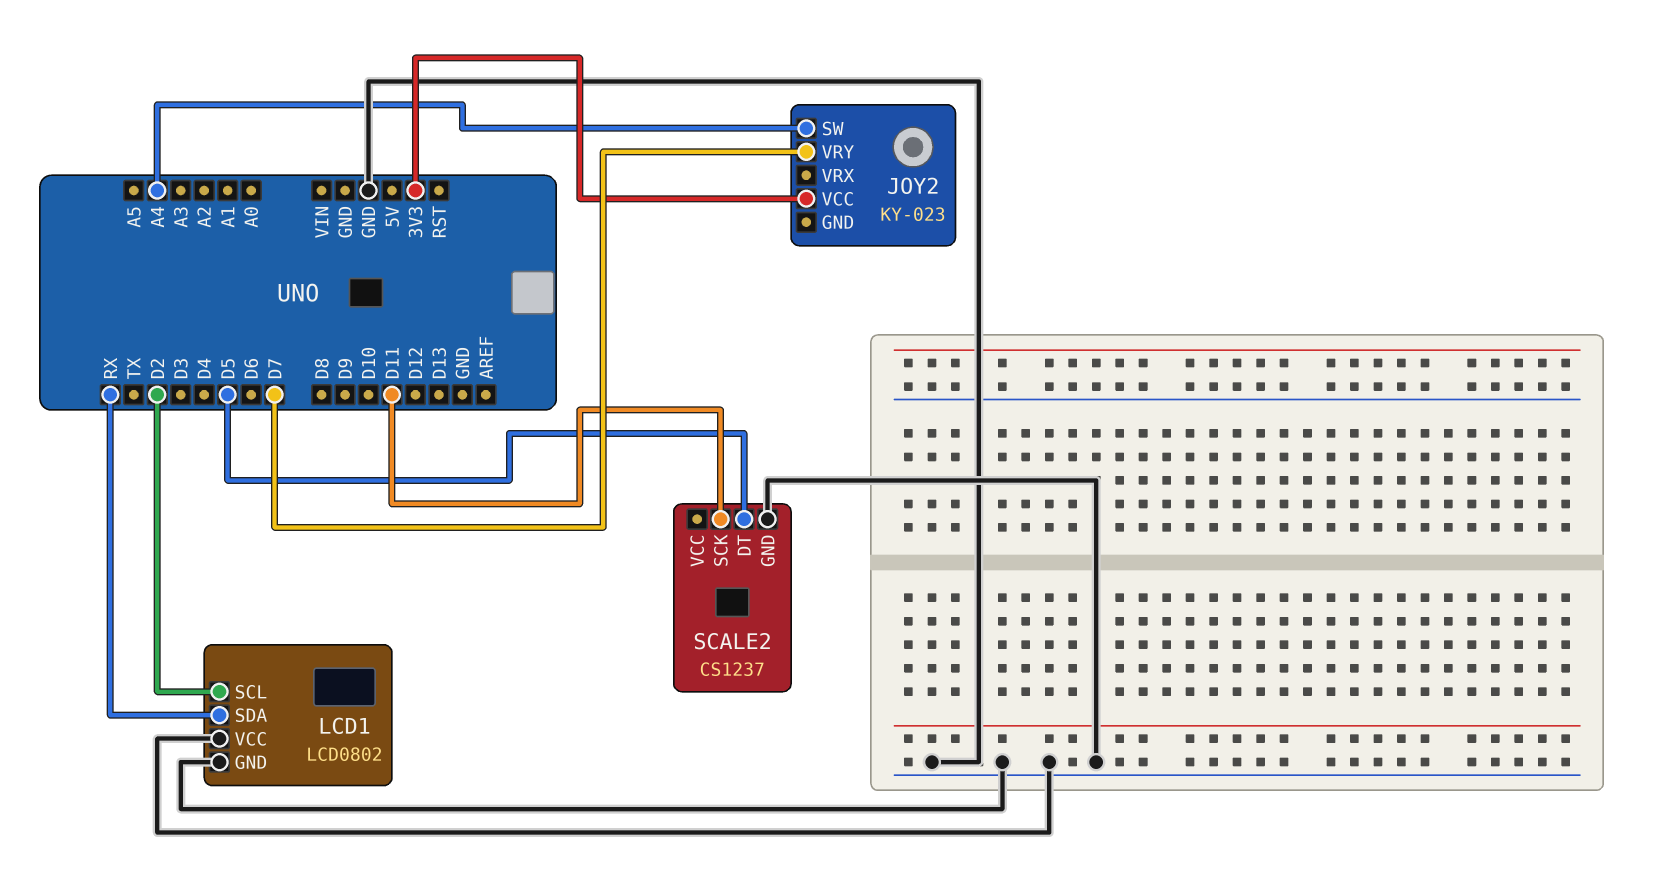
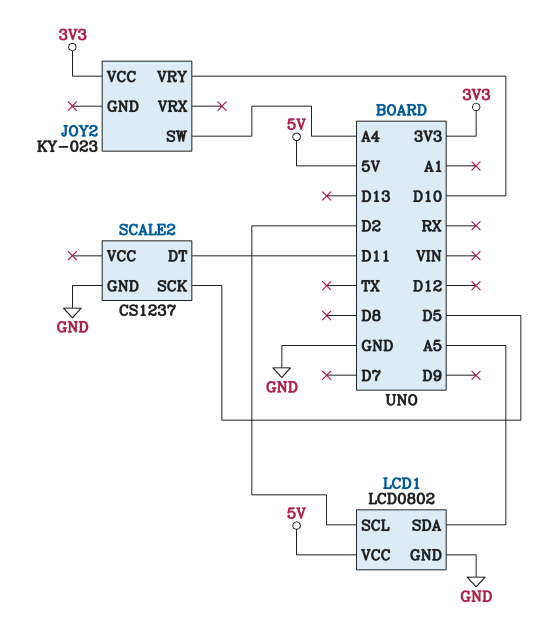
JOY2 pin VRY: D7 -> D10
LCD1 pin SDA: RX -> A5
LCD1 pin VCC: GND -> 5V
SCALE2 pin DT: D5 -> D11
SCALE2 pin SCK: D11 -> D5

